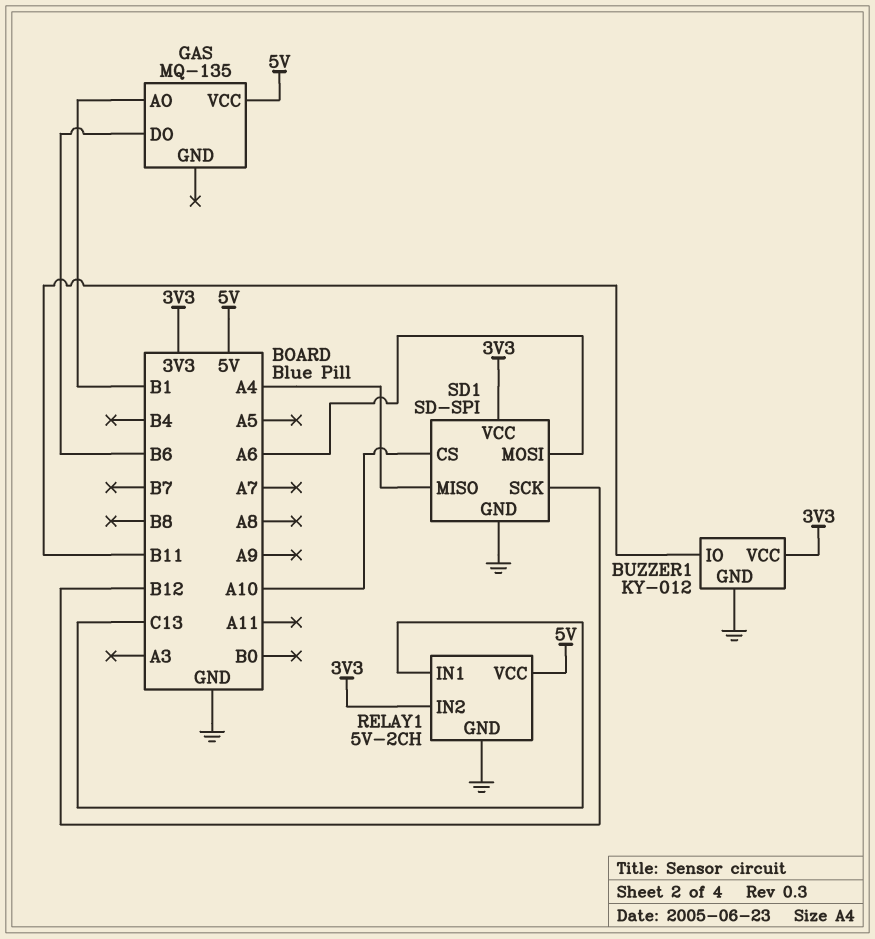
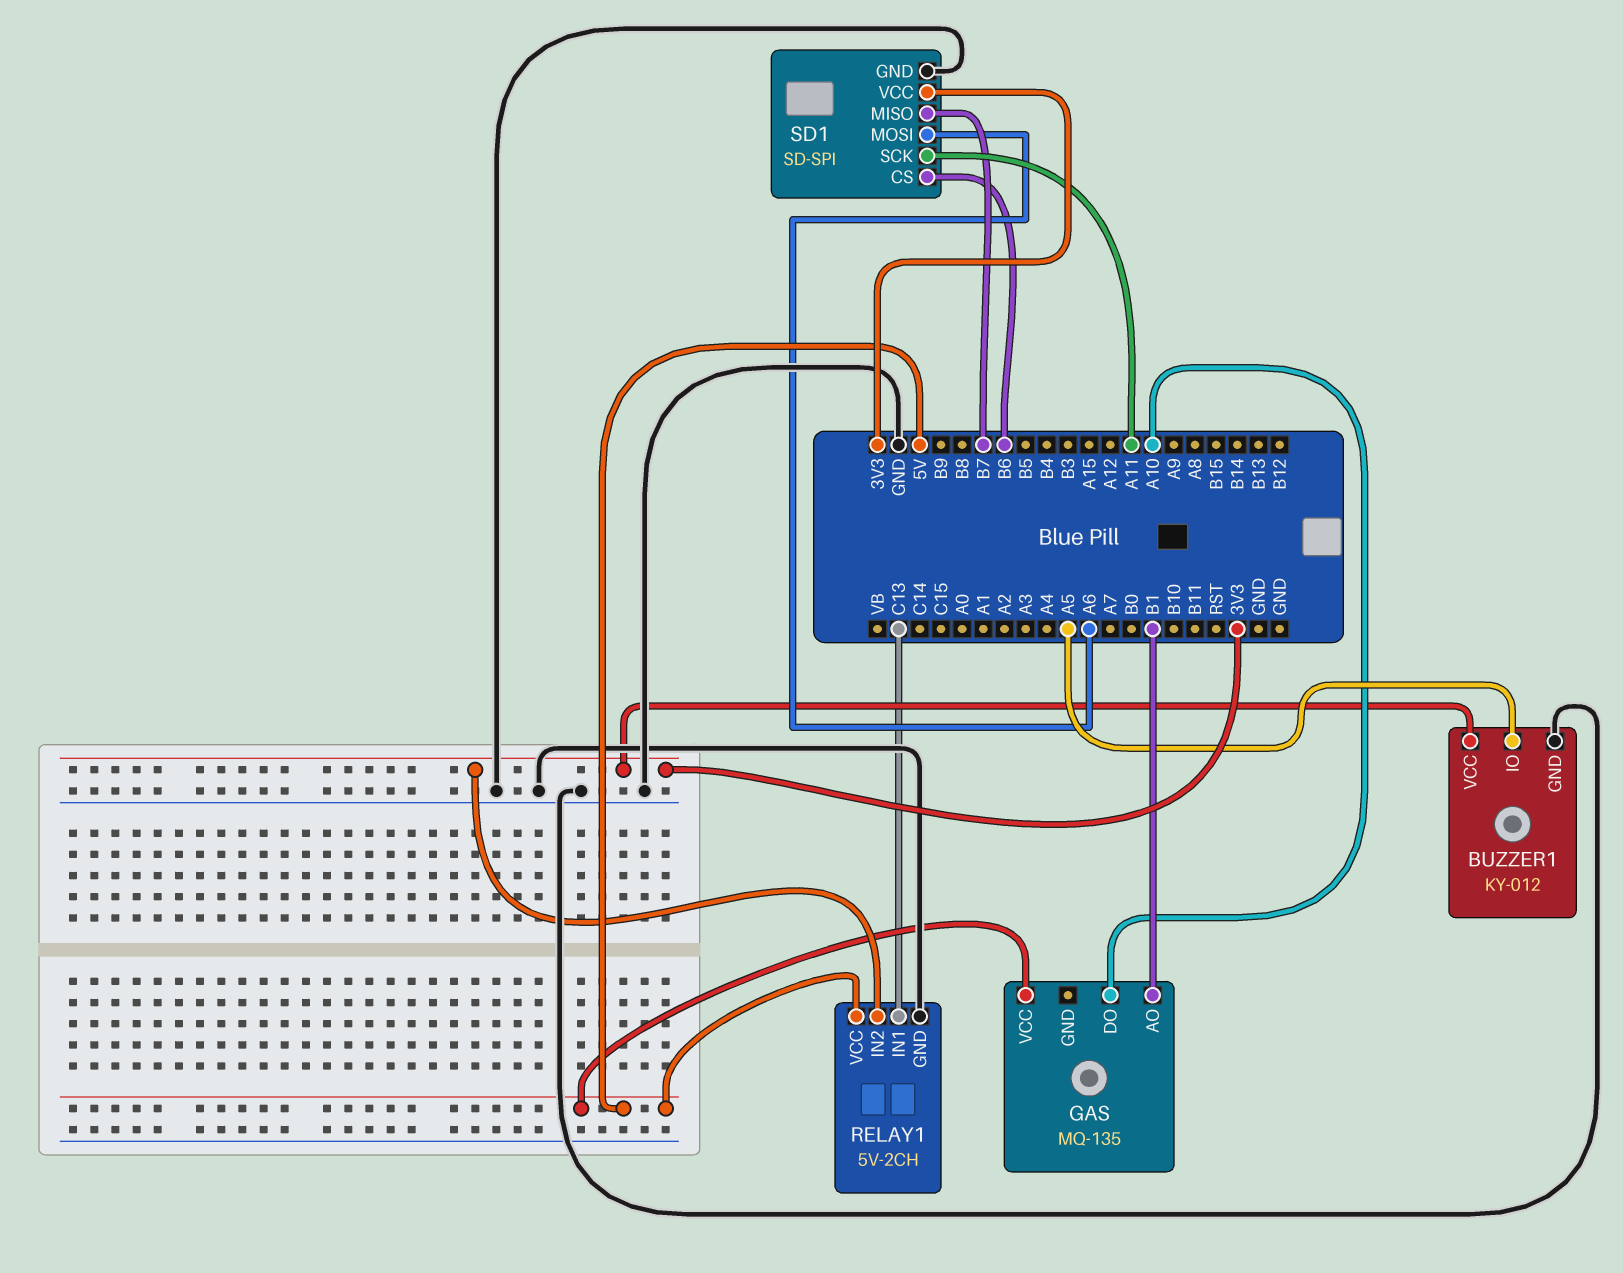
BUZZER1 pin IO: B11 -> A5
GAS pin DO: B6 -> A10
SD1 pin CS: A10 -> B6
SD1 pin MISO: A4 -> B7
SD1 pin SCK: B12 -> A11

